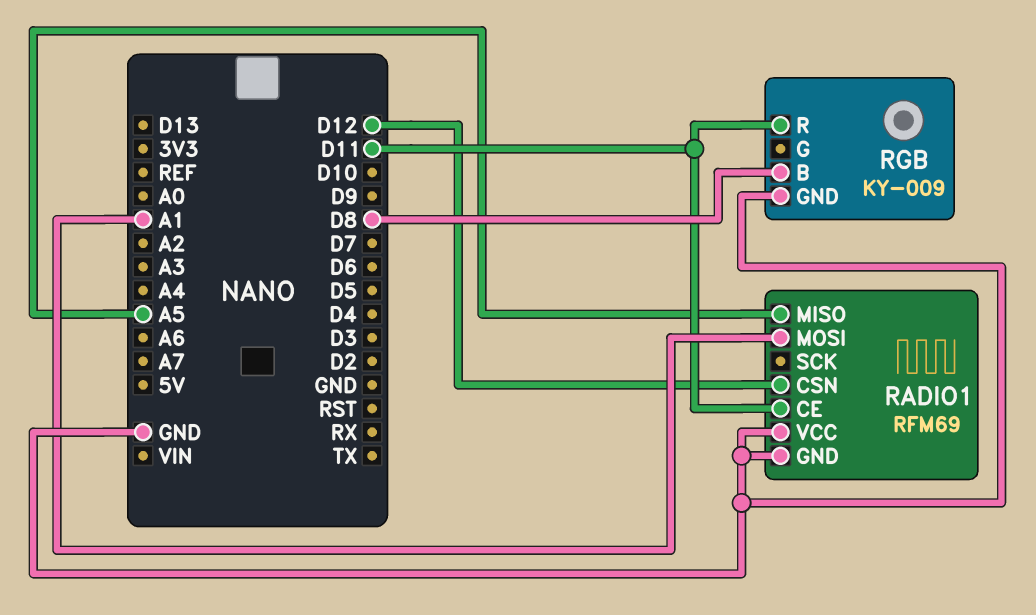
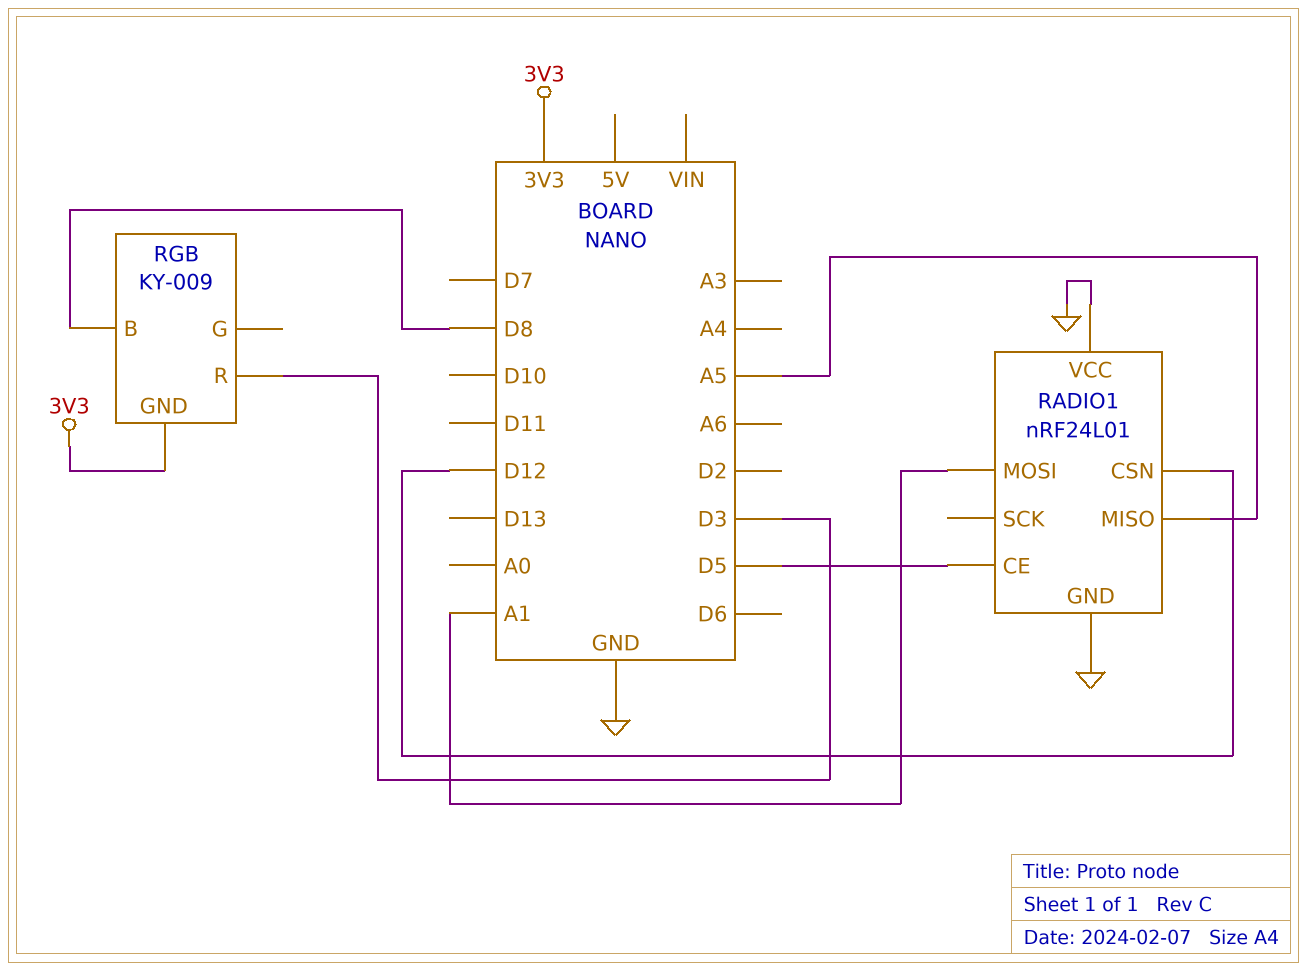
RADIO1: RFM69 -> nRF24L01
RADIO1 pin CE: D11 -> D5
RGB pin GND: GND -> 3V3
RGB pin R: D11 -> D3

